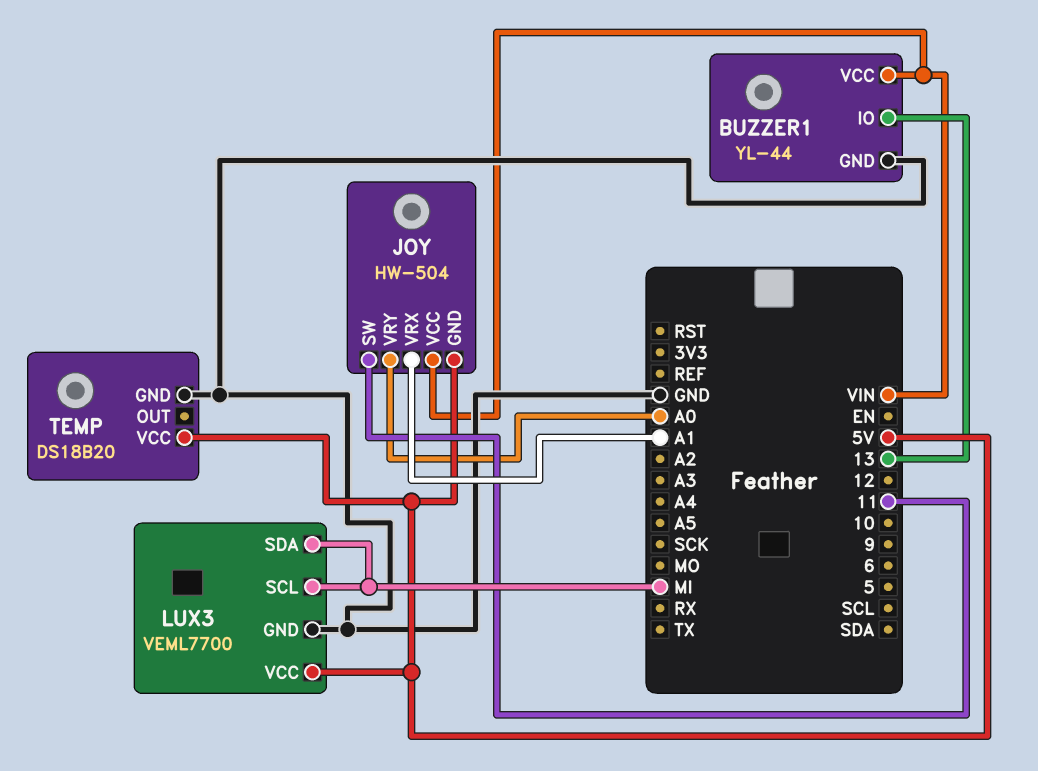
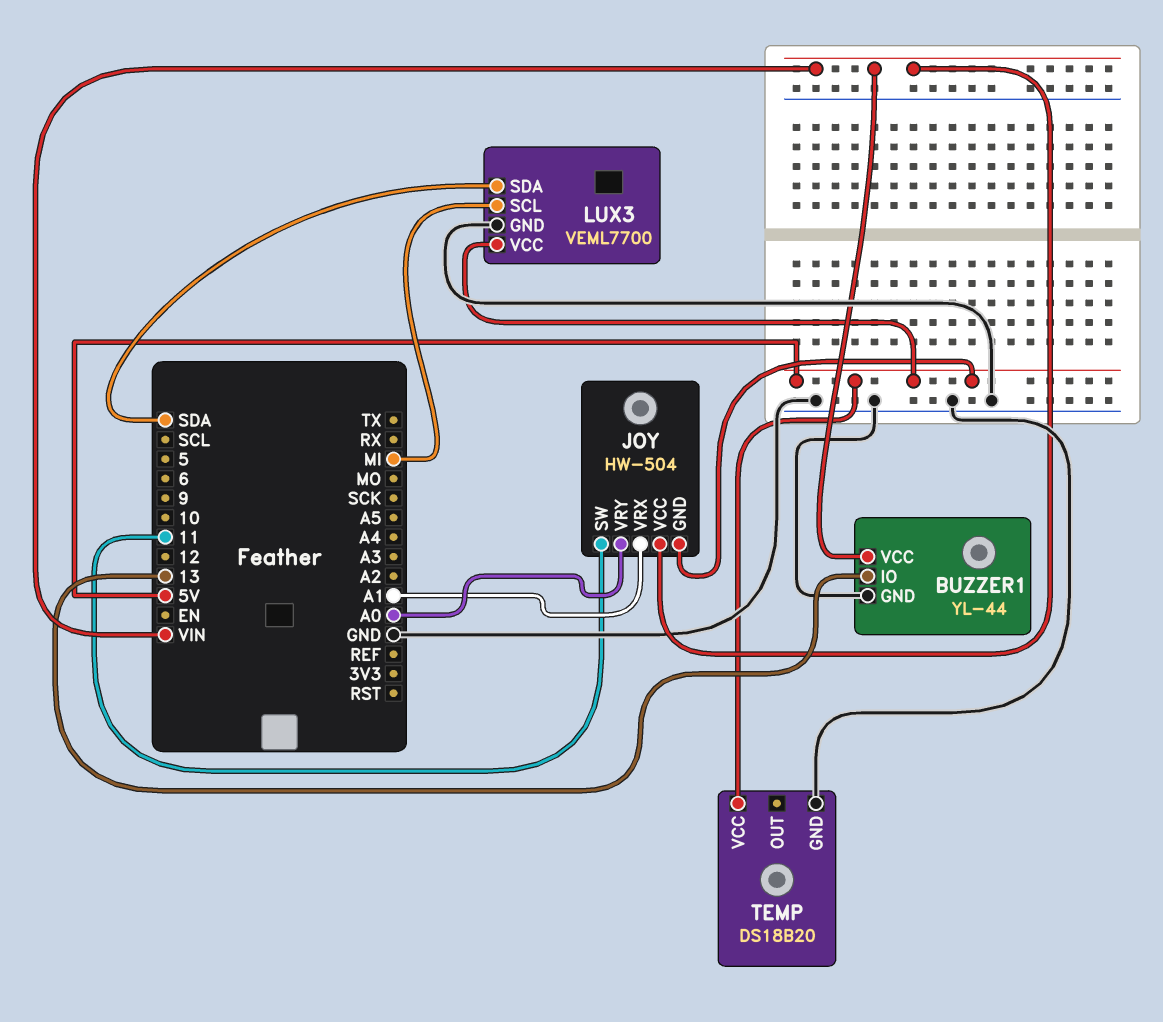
LUX3 pin SDA: MI -> SDA

